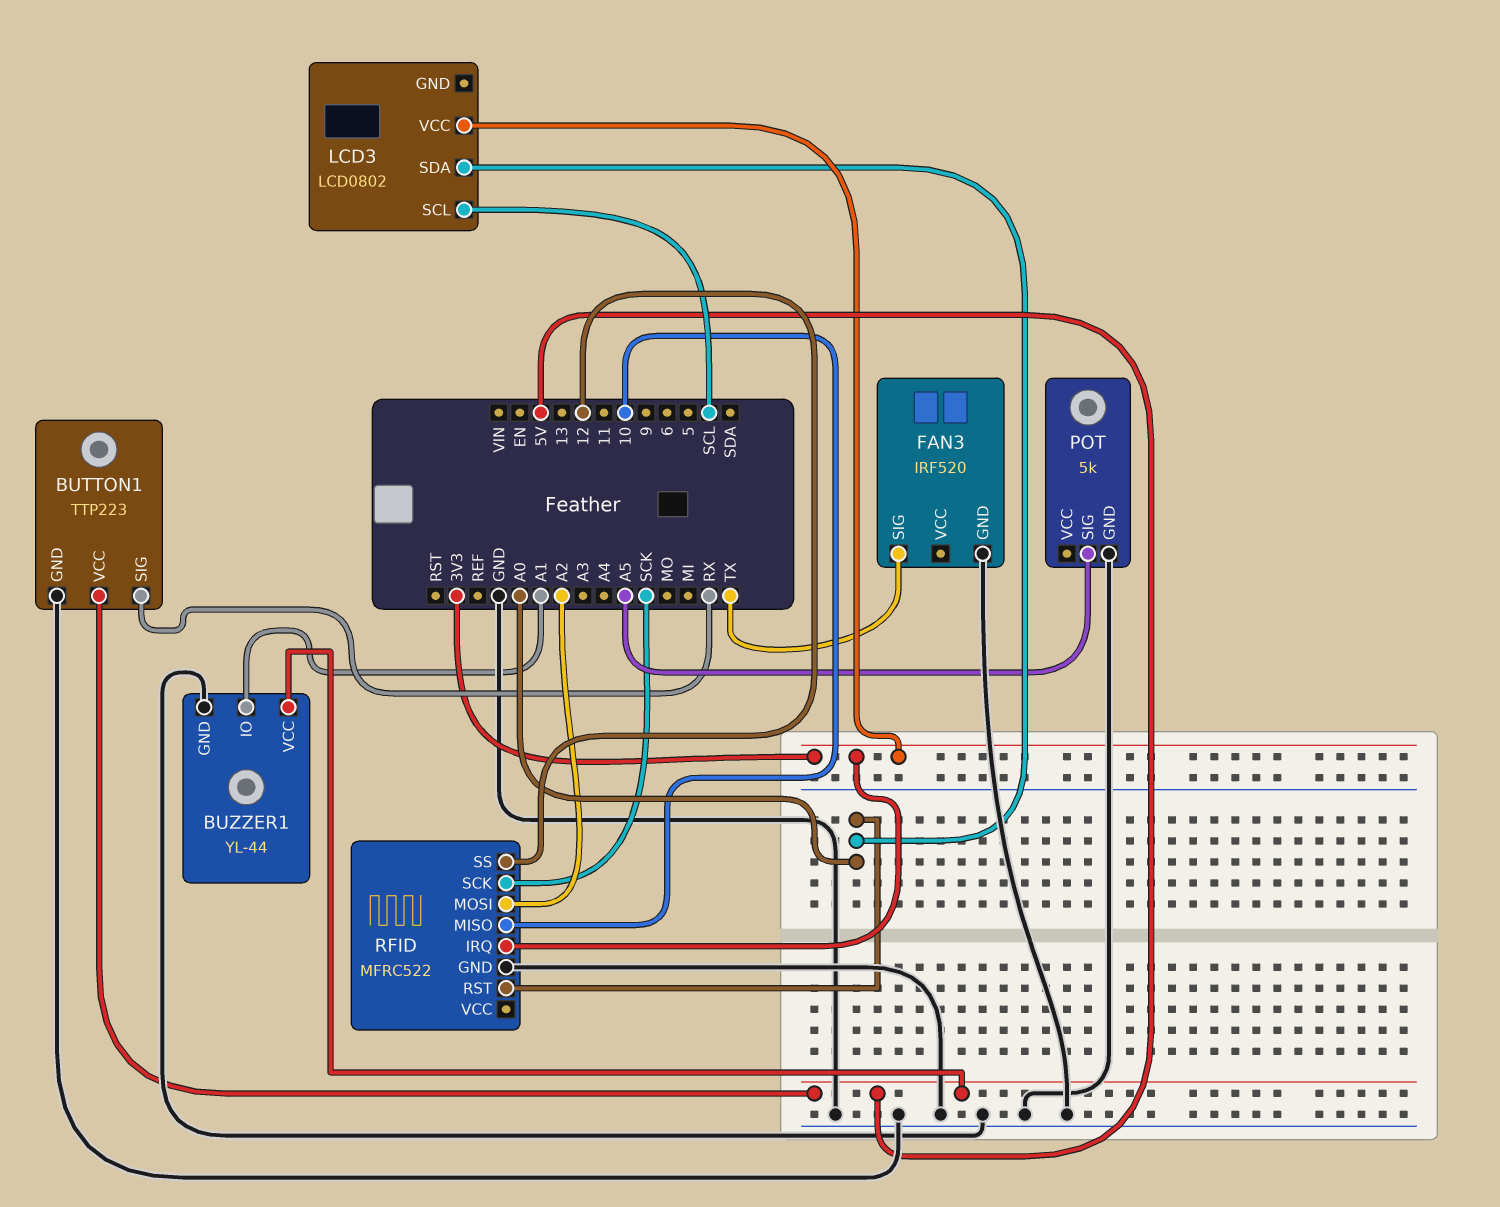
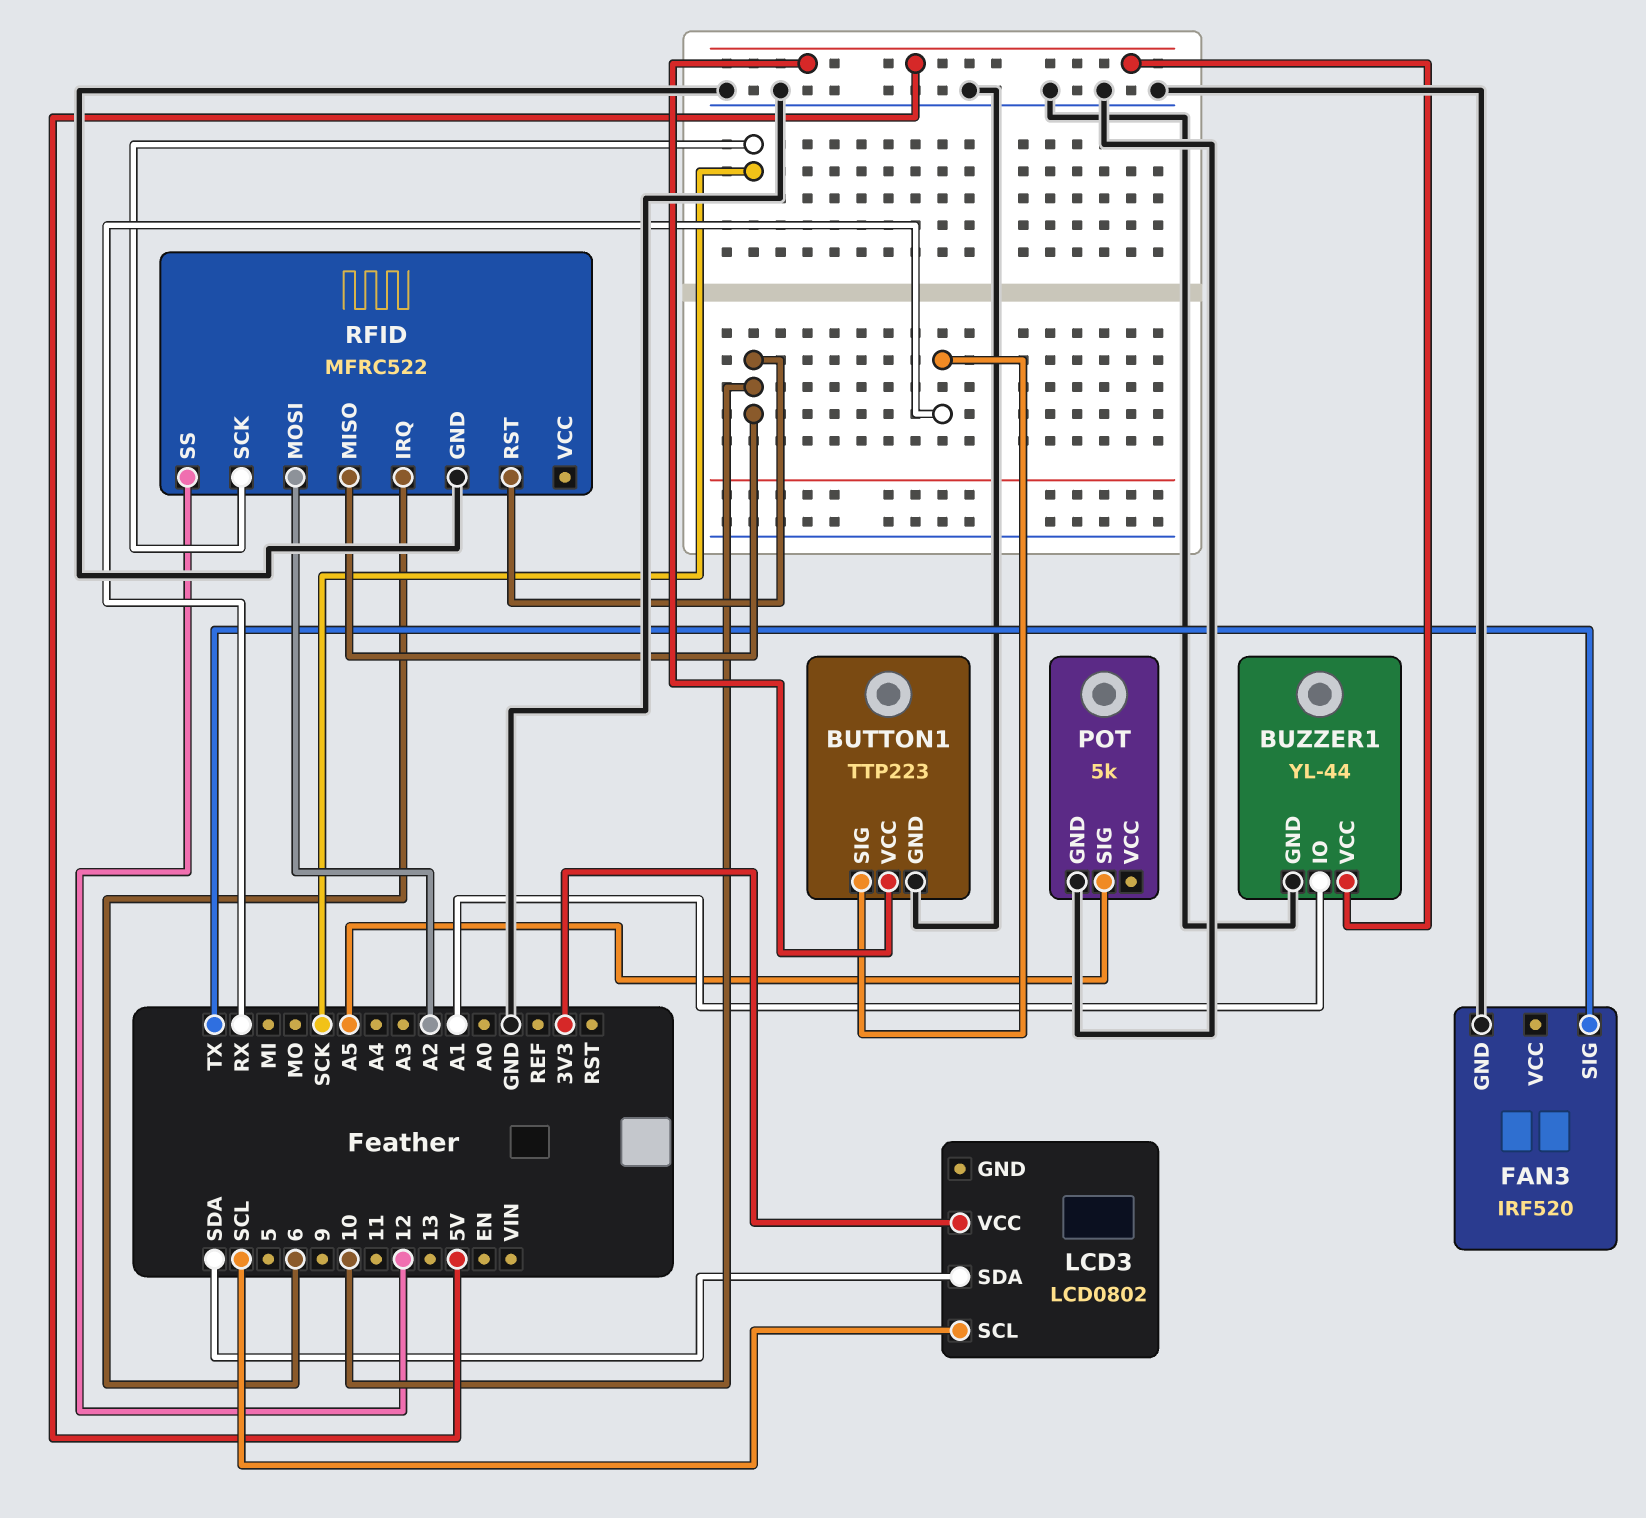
LCD3 pin SDA: A0 -> SDA
RFID pin IRQ: 3V3 -> 6
RFID pin RST: A0 -> 10

